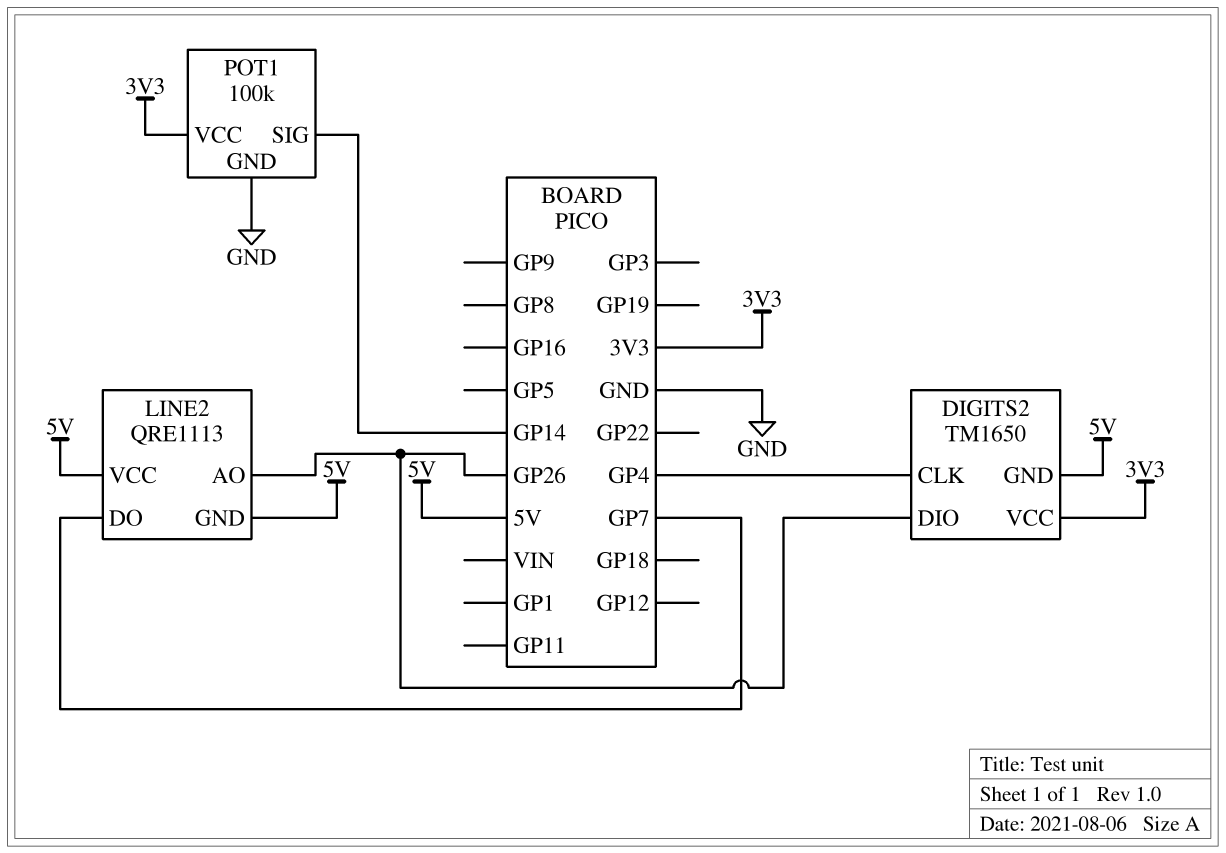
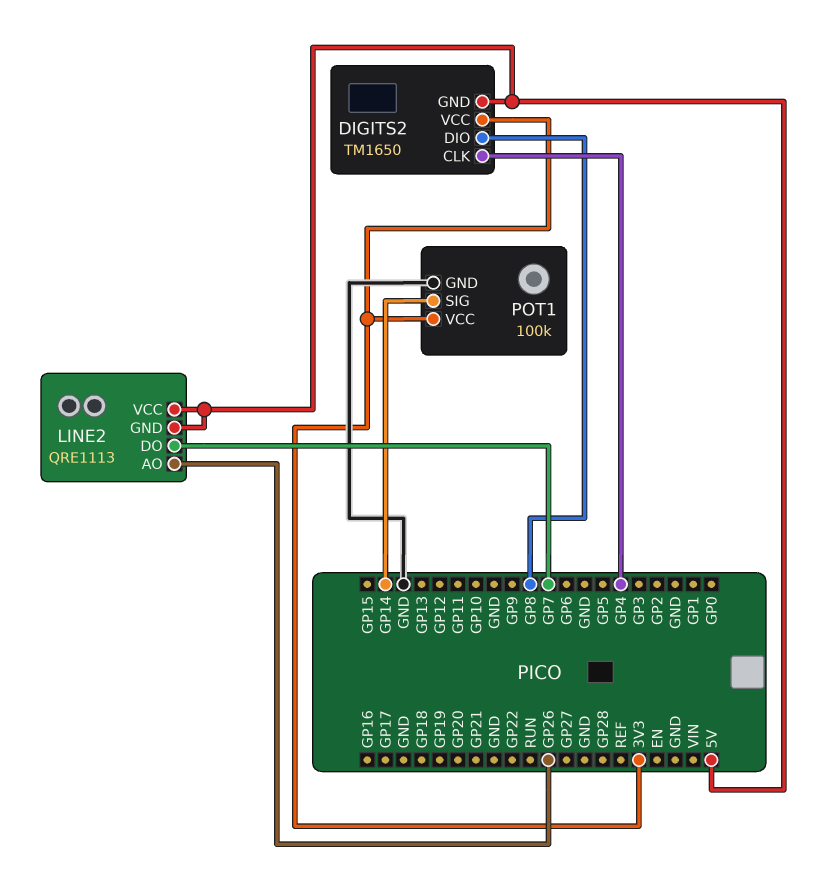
DIGITS2 pin DIO: GP26 -> GP8

